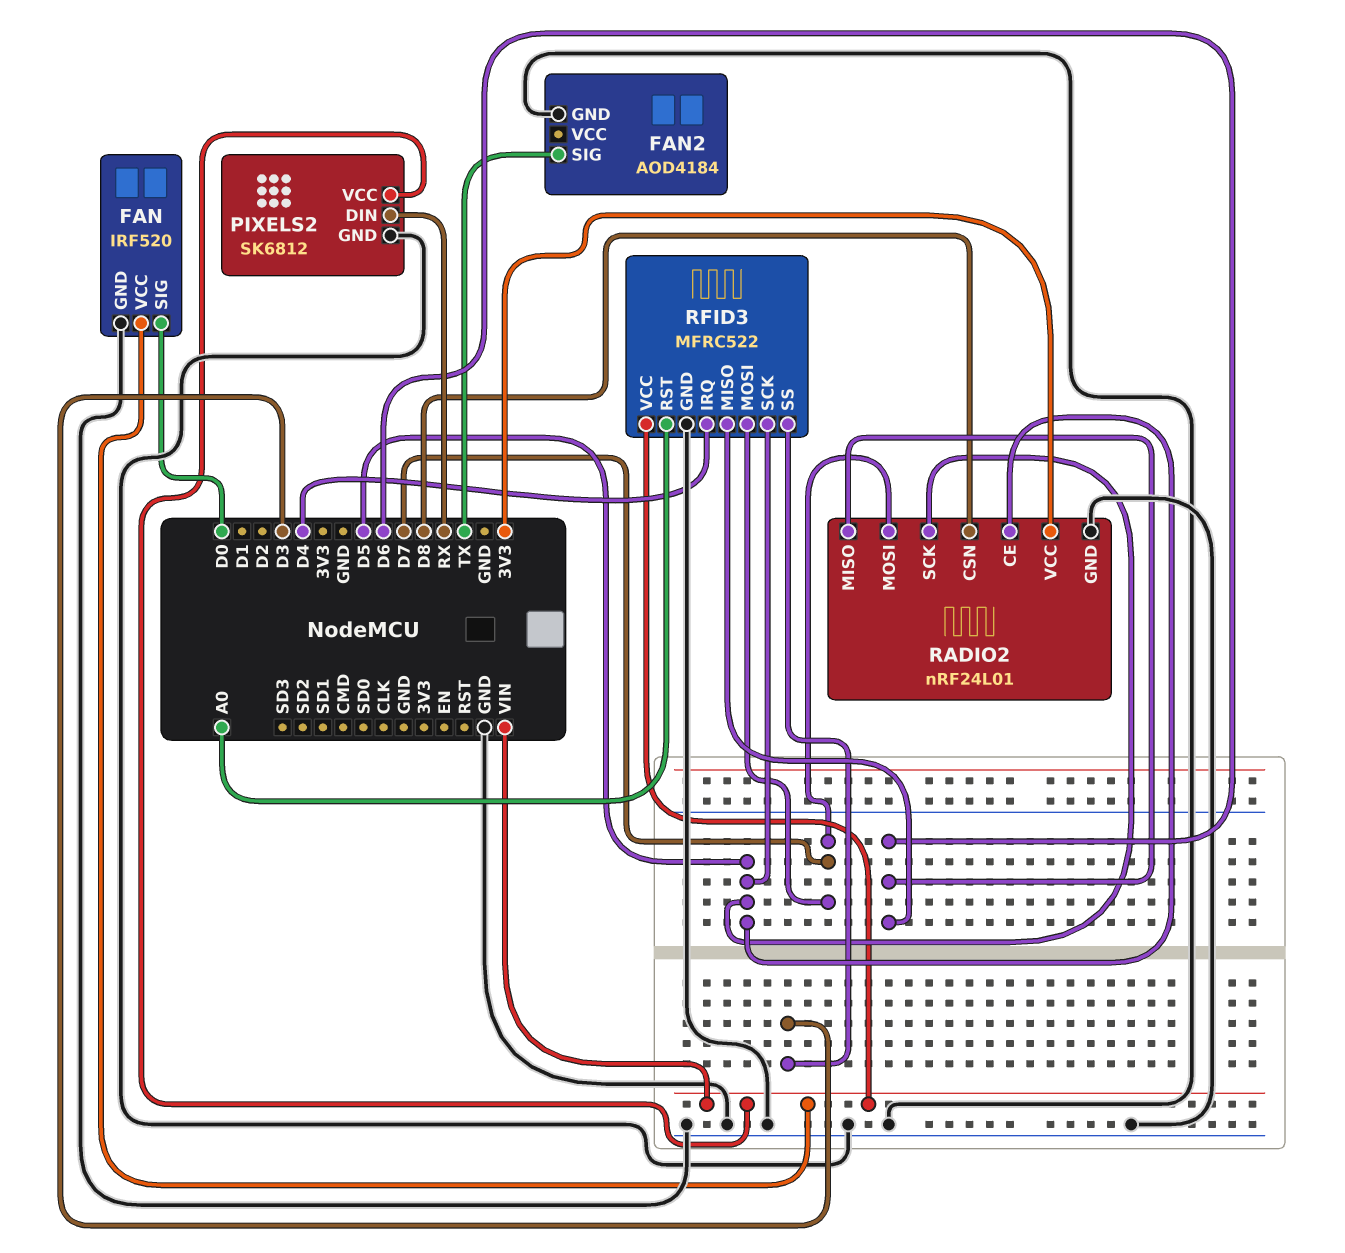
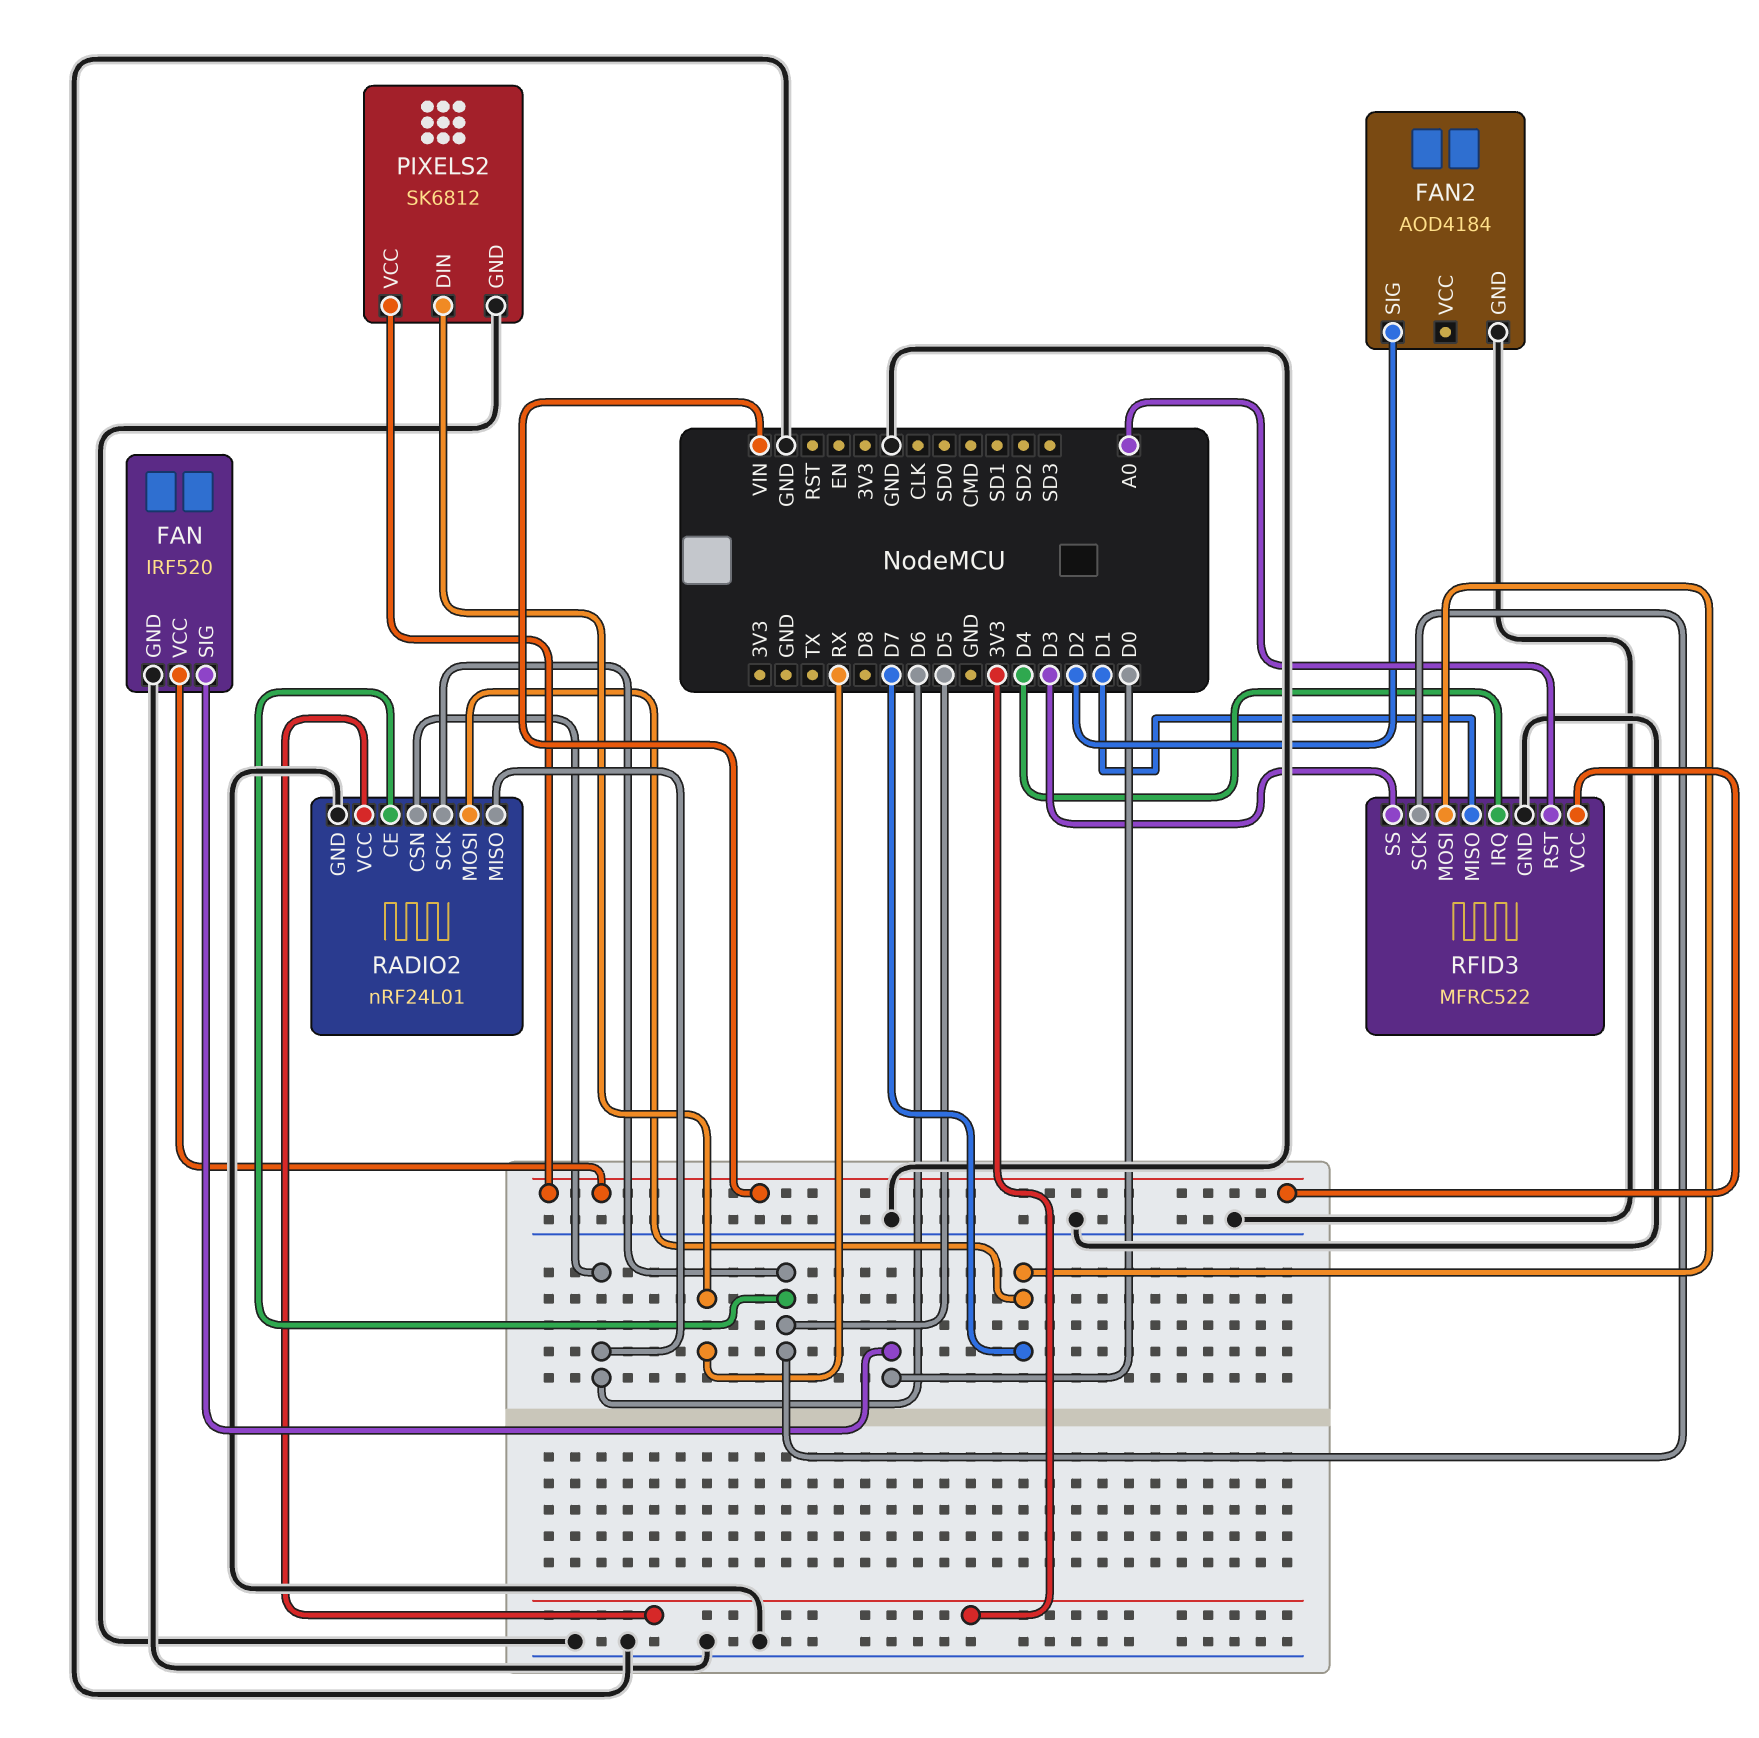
FAN2 pin SIG: TX -> D2
RADIO2 pin CSN: D8 -> D6
RFID3 pin MISO: D6 -> D1

